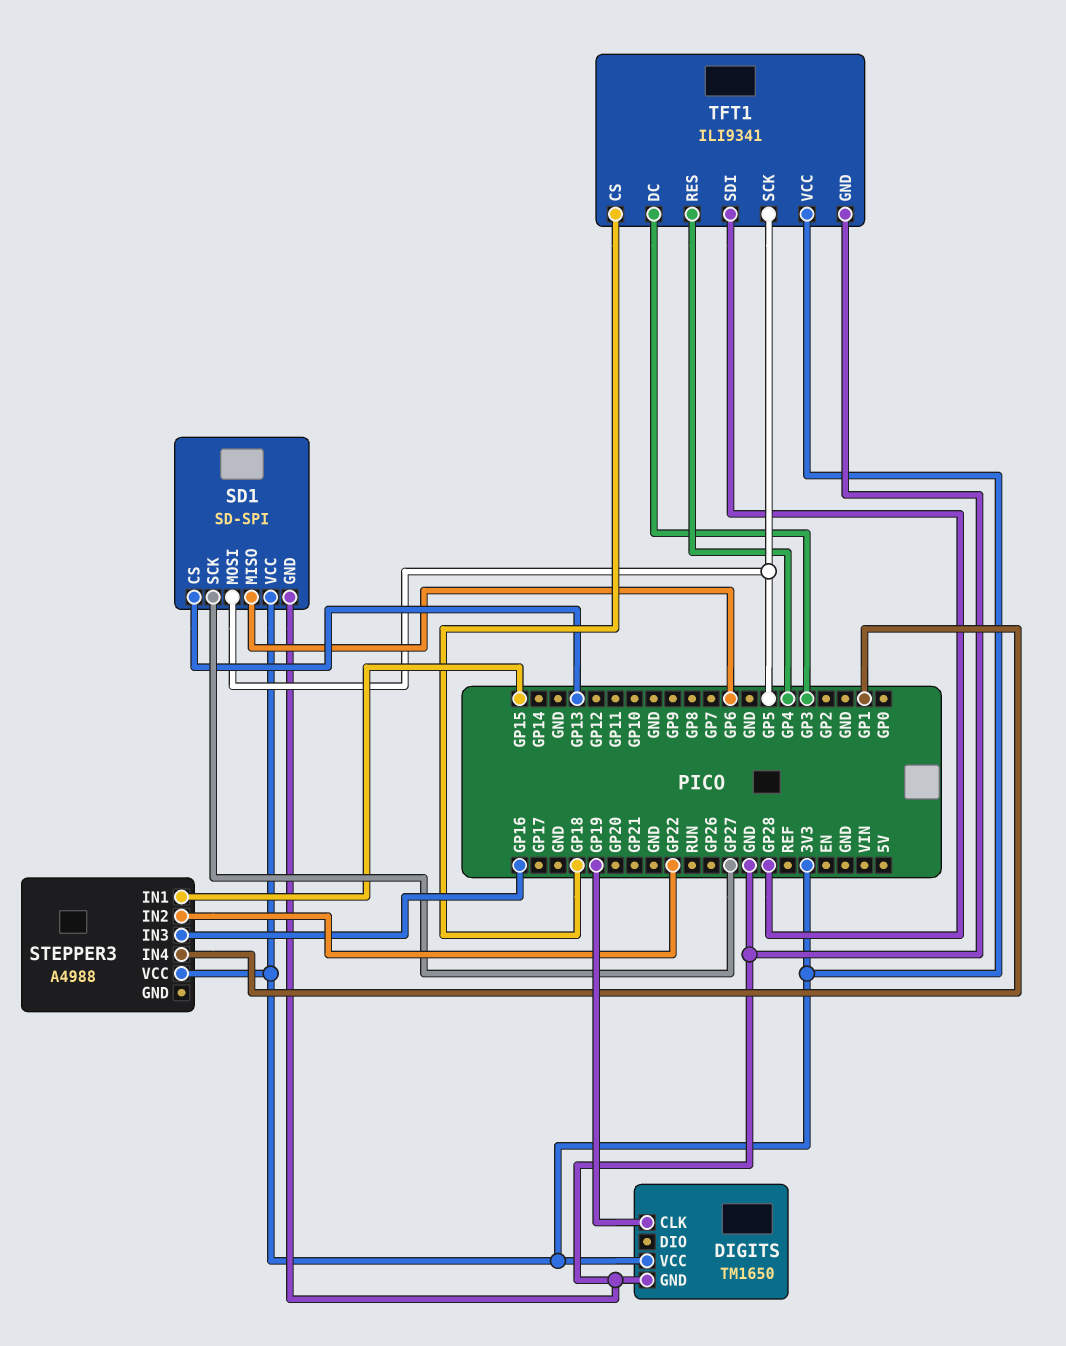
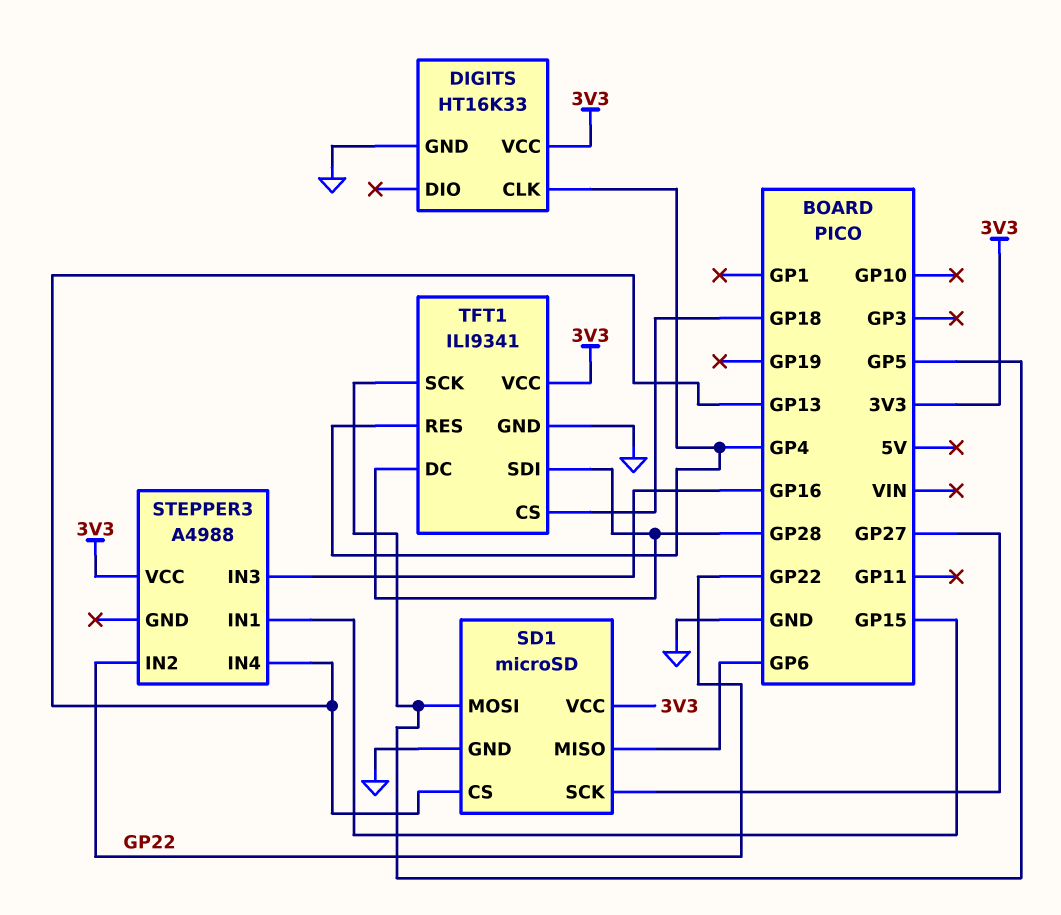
DIGITS: TM1650 -> HT16K33
DIGITS pin CLK: GP19 -> GP4
SD1: SD-SPI -> microSD
STEPPER3 pin IN4: GP1 -> GP13
TFT1 pin DC: GP3 -> GP28

